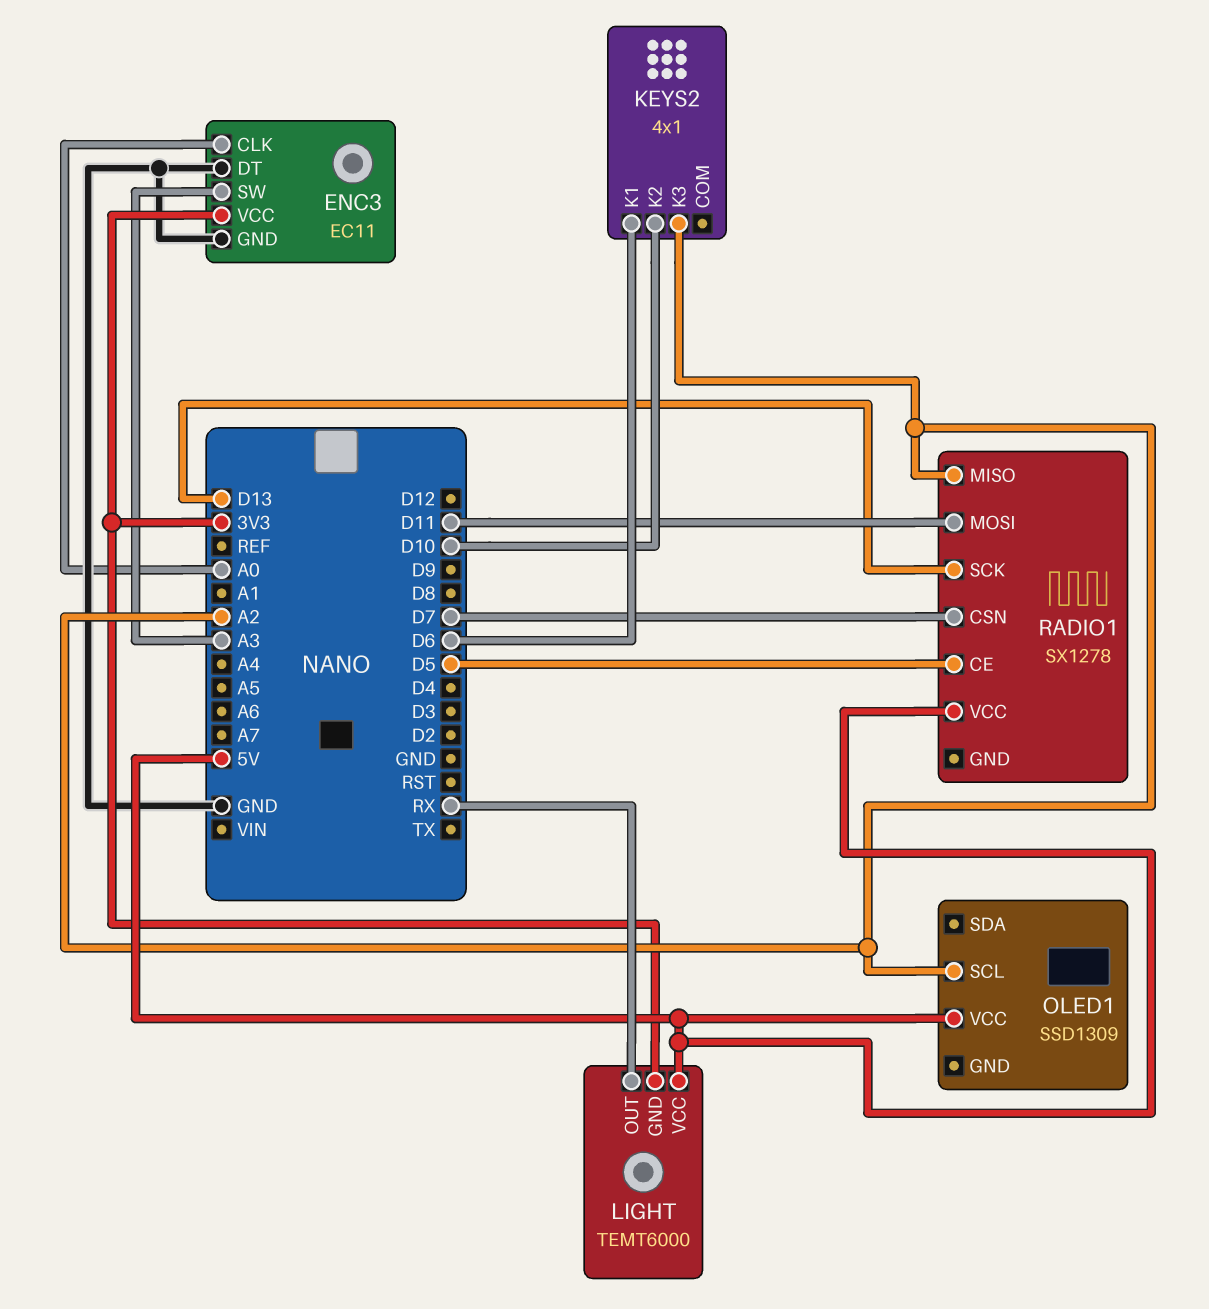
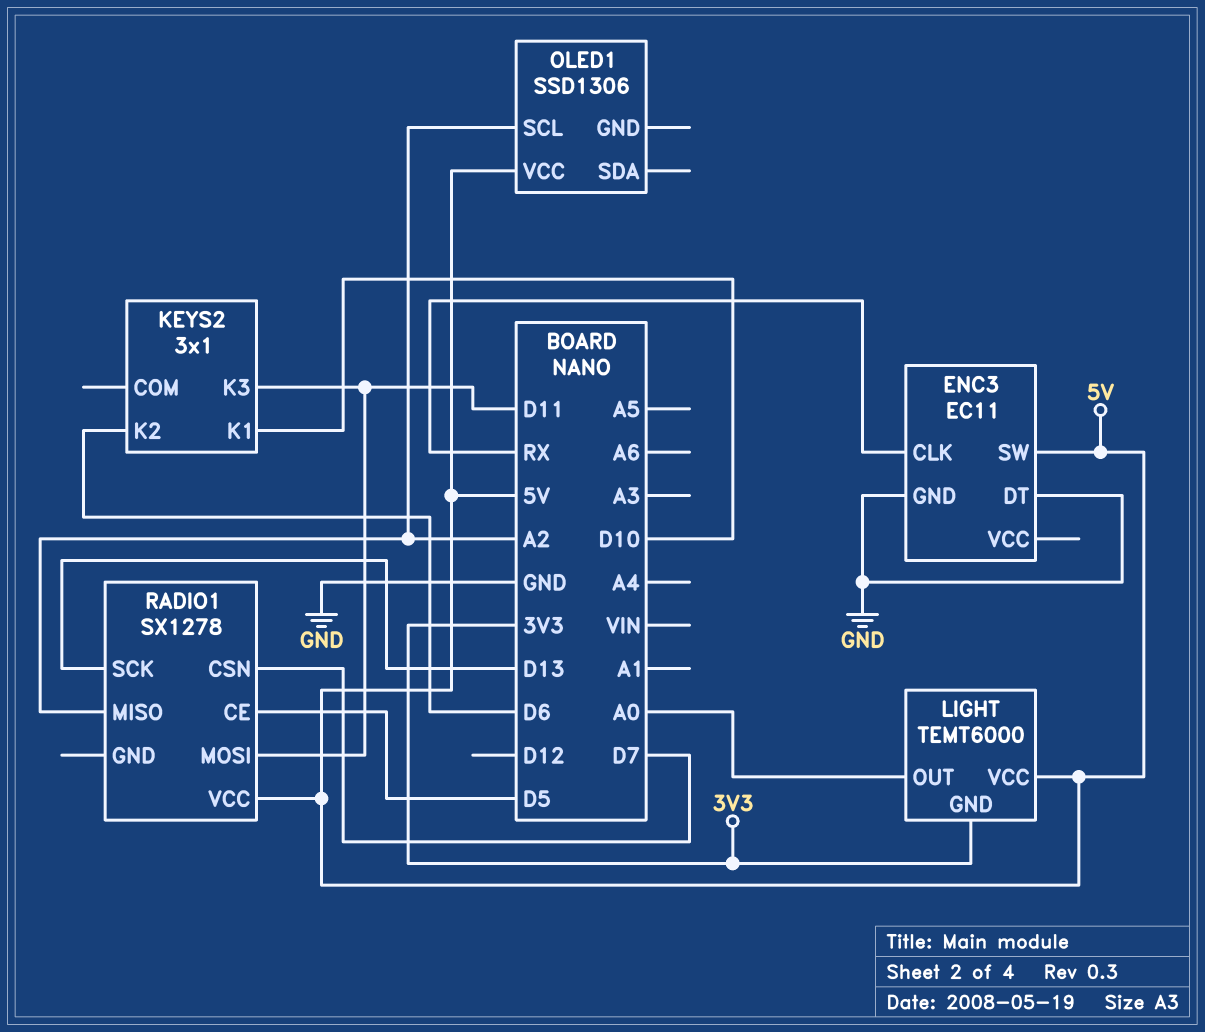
ENC3 pin CLK: A0 -> RX
ENC3 pin SW: A3 -> 5V
ENC3 pin VCC: 3V3 -> none
KEYS2: 4x1 -> 3x1
KEYS2 pin K1: D6 -> D10
KEYS2 pin K2: D10 -> D6
KEYS2 pin K3: A2 -> D11
LIGHT pin OUT: RX -> A0
OLED1: SSD1309 -> SSD1306

